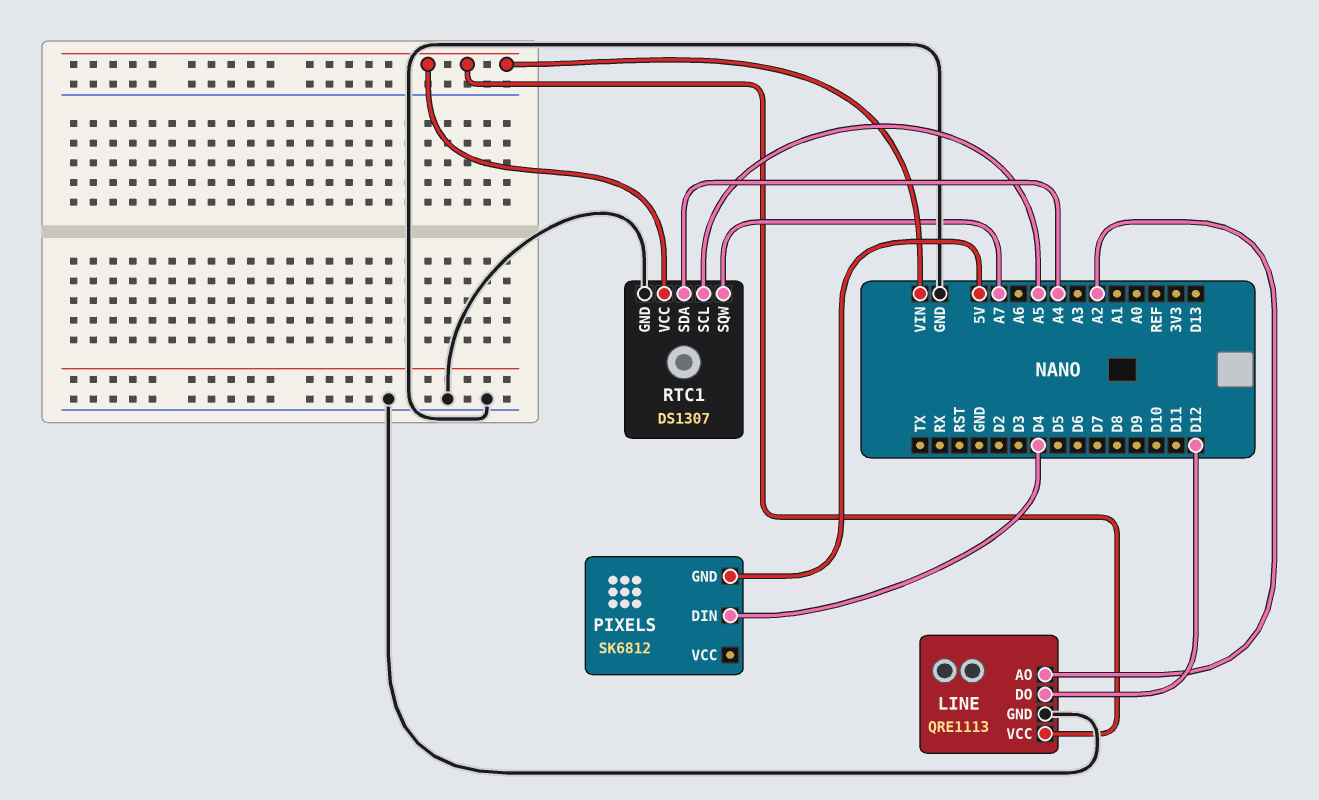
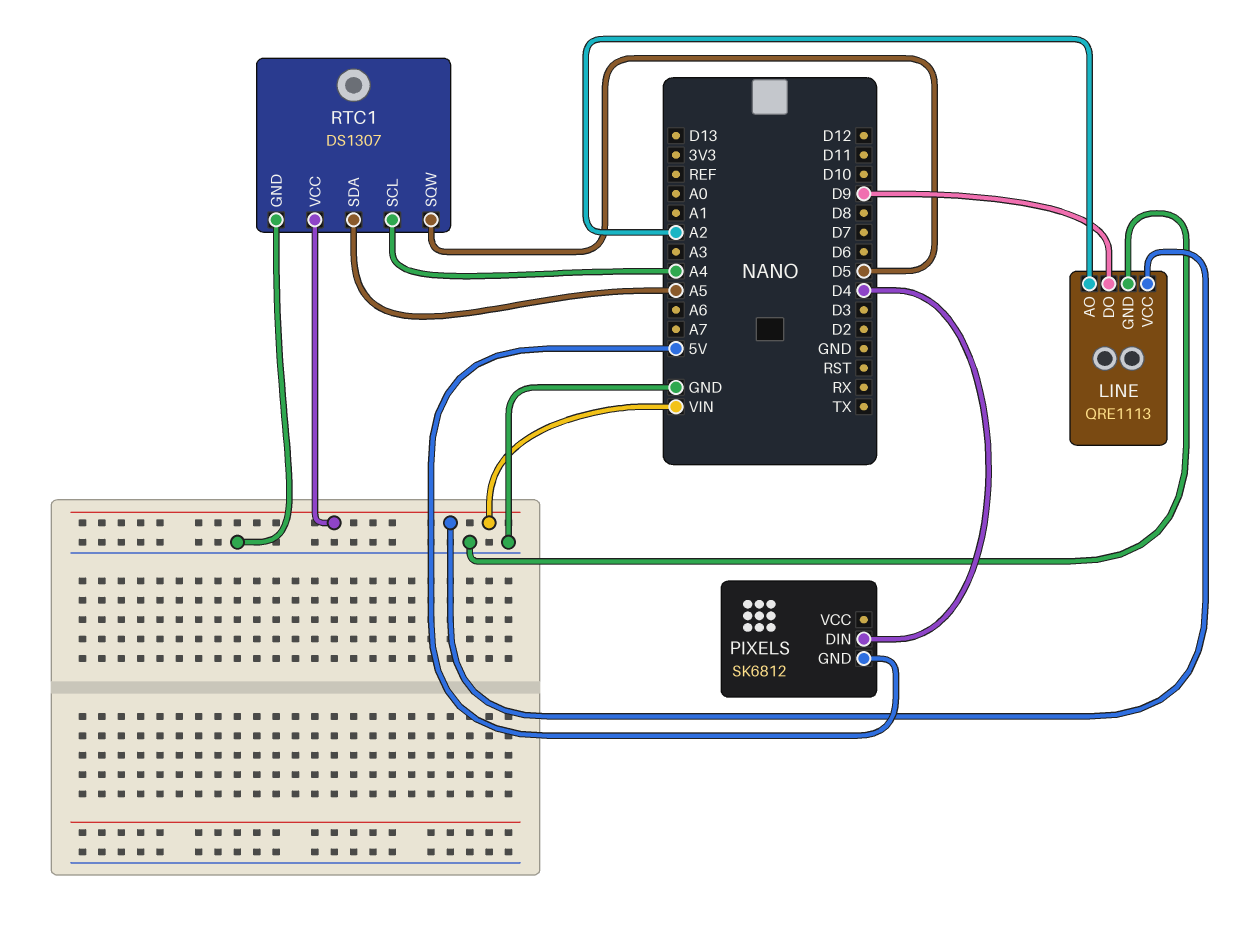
LINE pin DO: D12 -> D9
RTC1 pin SCL: A5 -> A4
RTC1 pin SDA: A4 -> A5
RTC1 pin SQW: A7 -> D5

